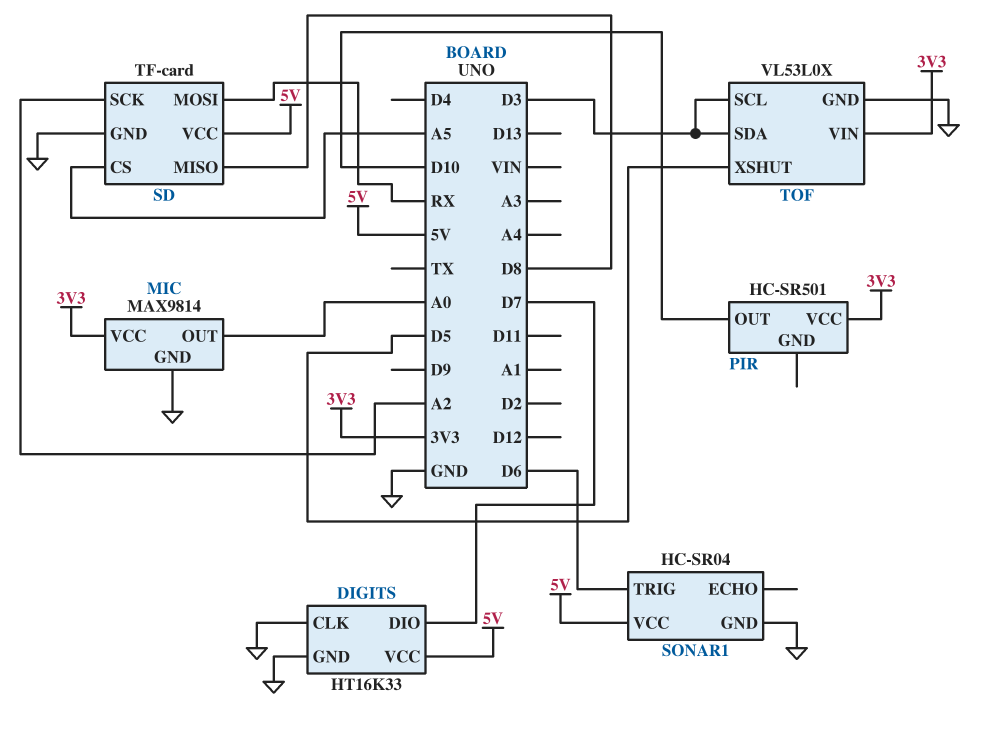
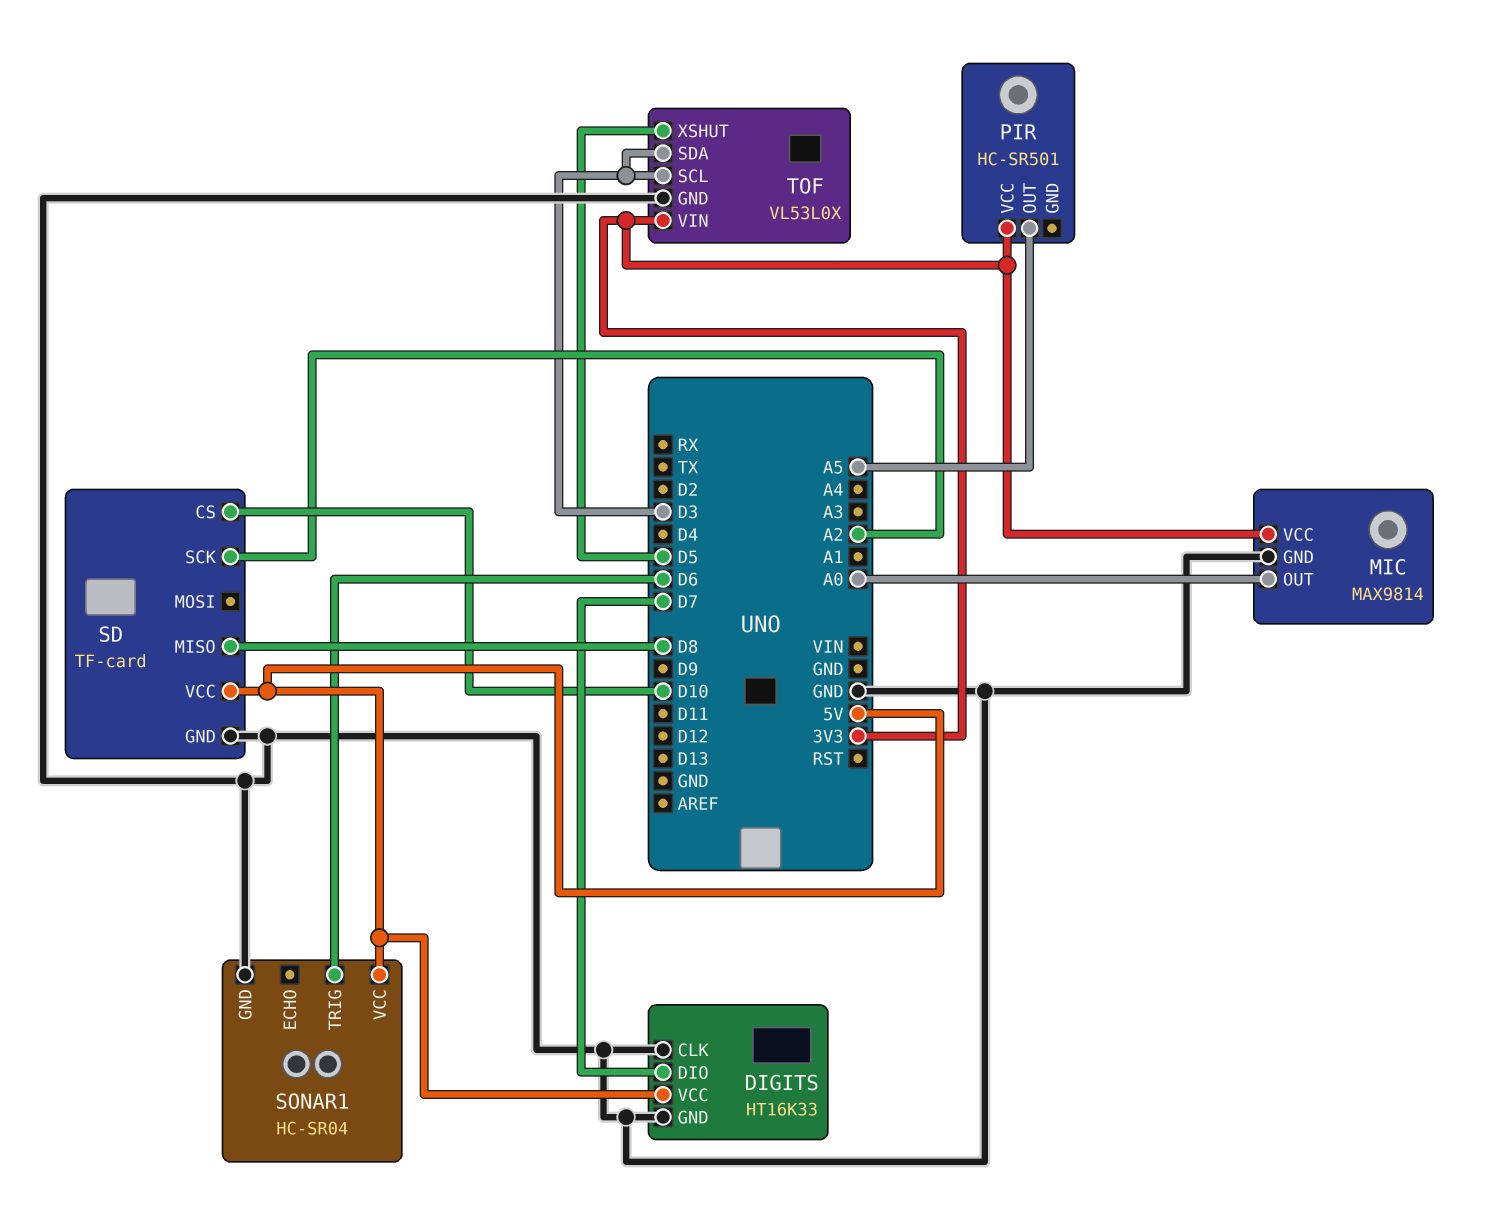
PIR pin OUT: D10 -> A5
SD pin CS: A5 -> D10
SD pin MOSI: RX -> none

